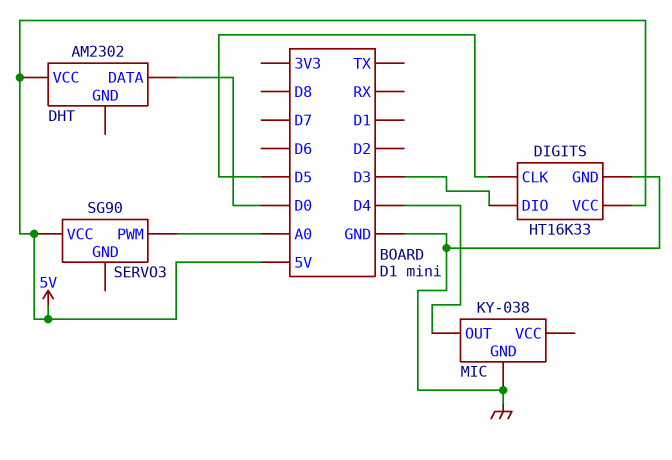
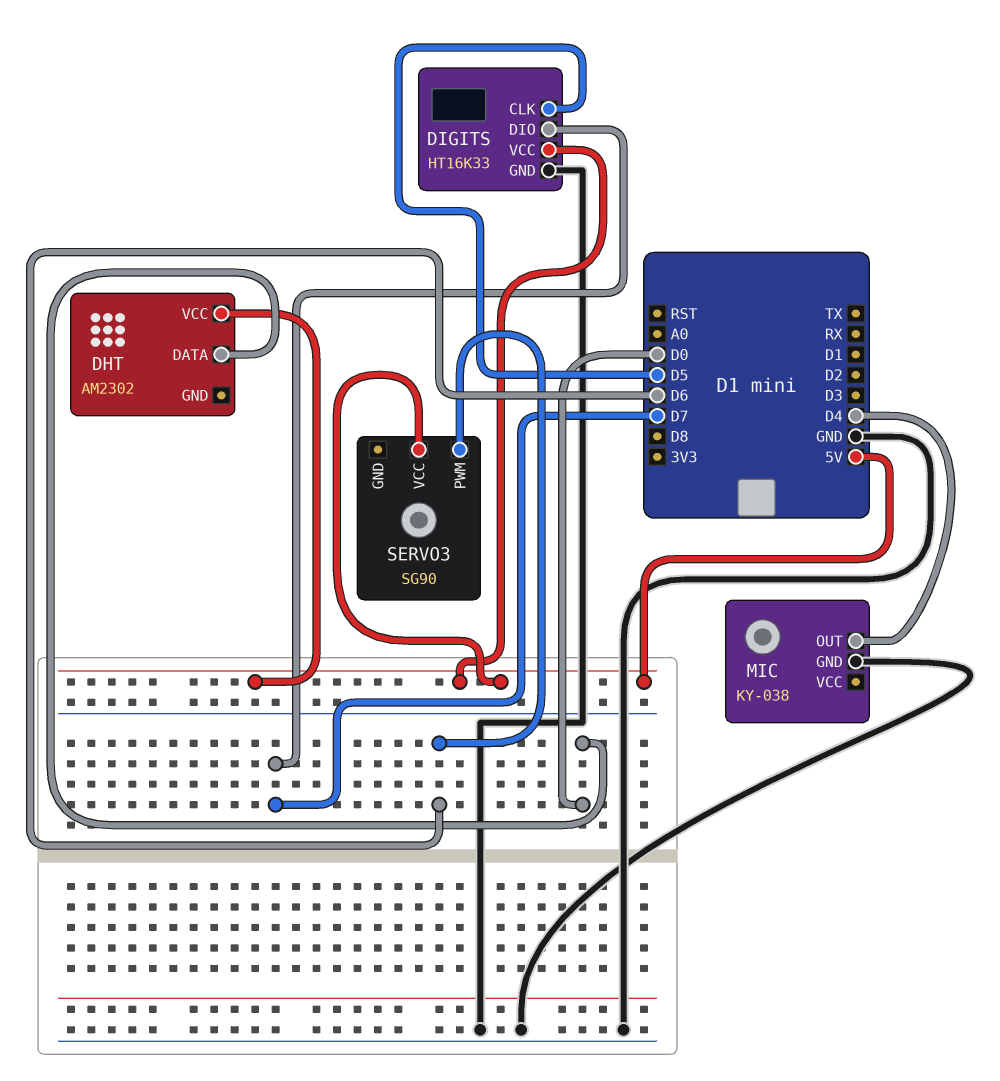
DIGITS pin DIO: D3 -> D7
SERVO3 pin PWM: A0 -> D6

